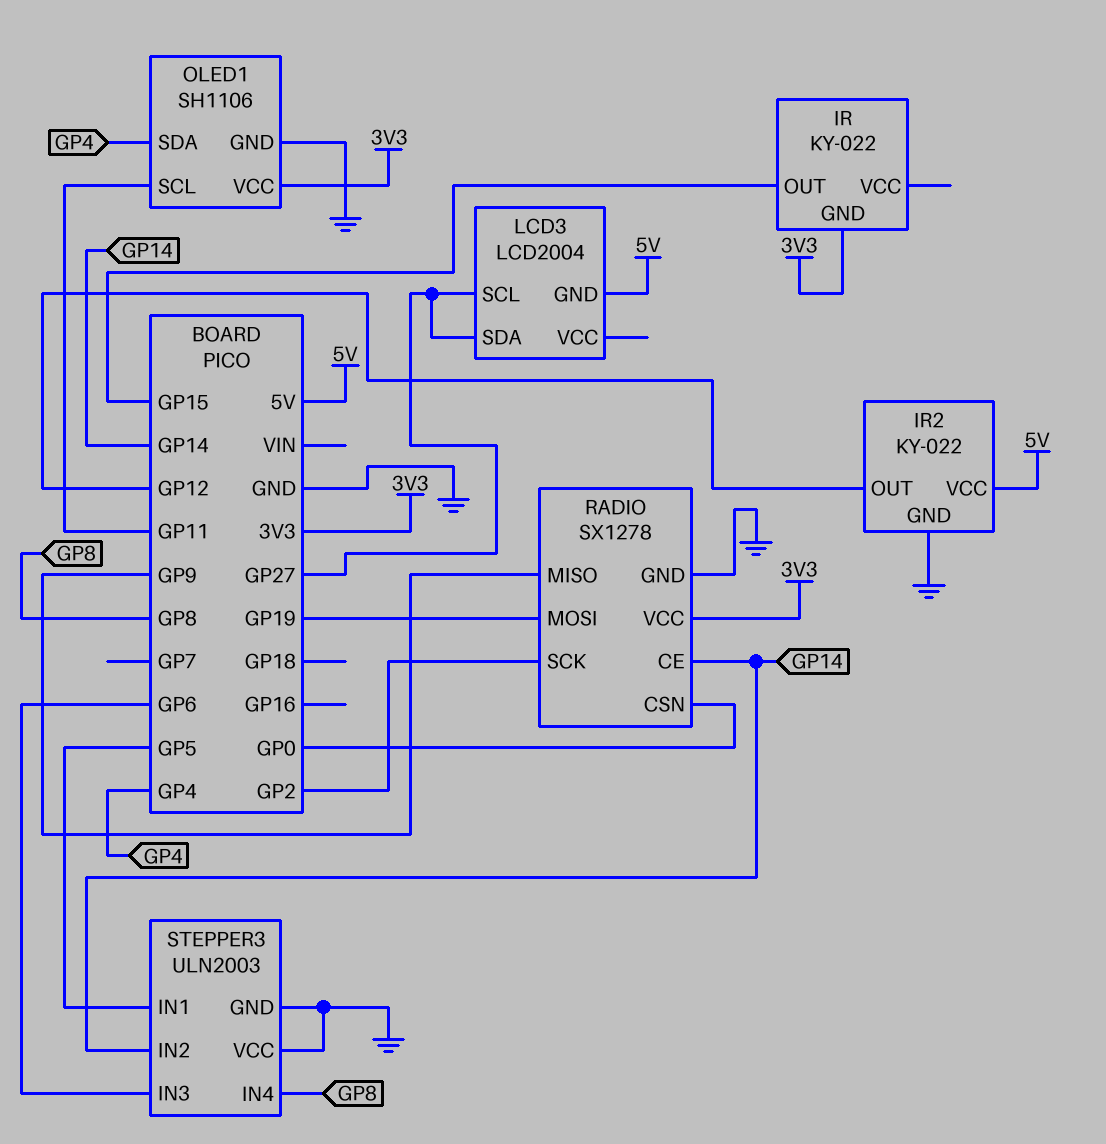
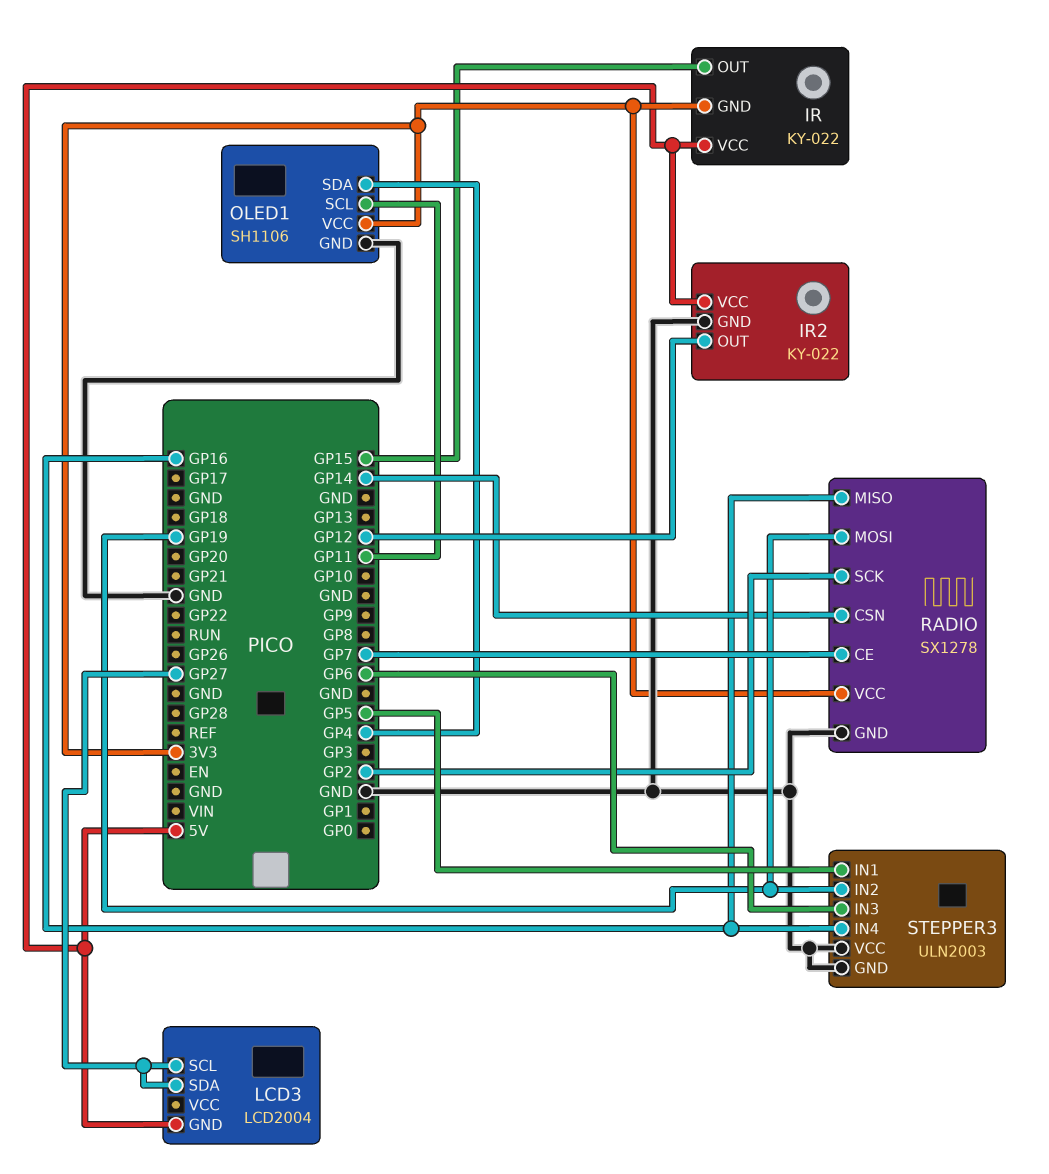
IR pin VCC: none -> 5V
RADIO pin CE: GP14 -> GP7
RADIO pin CSN: GP0 -> GP14
RADIO pin MISO: GP9 -> GP16
STEPPER3 pin IN2: GP14 -> GP19
STEPPER3 pin IN4: GP8 -> GP16

